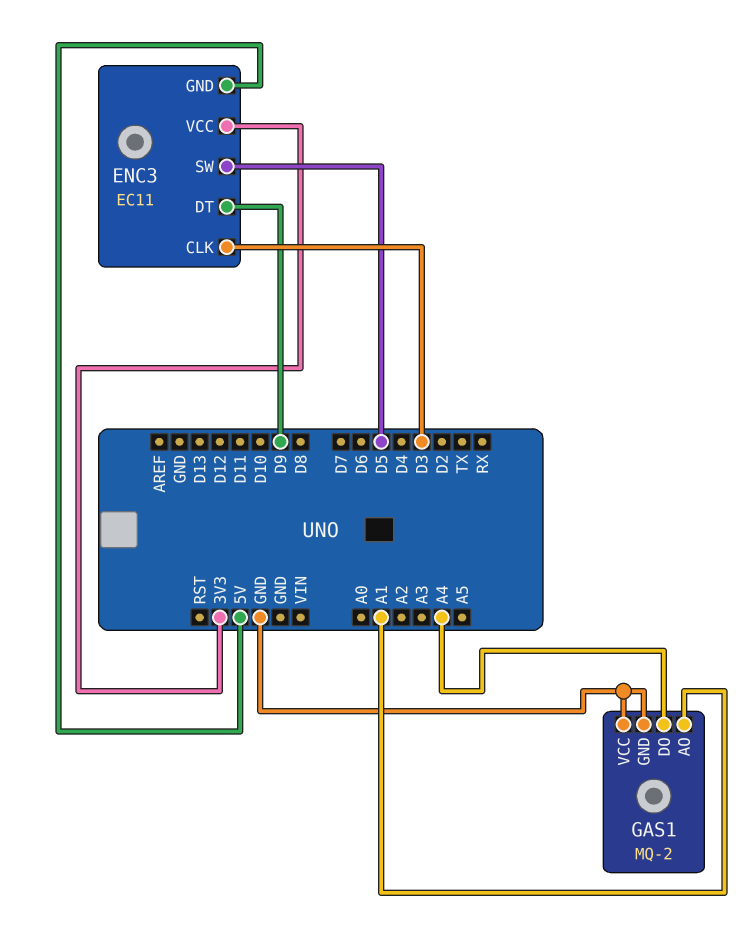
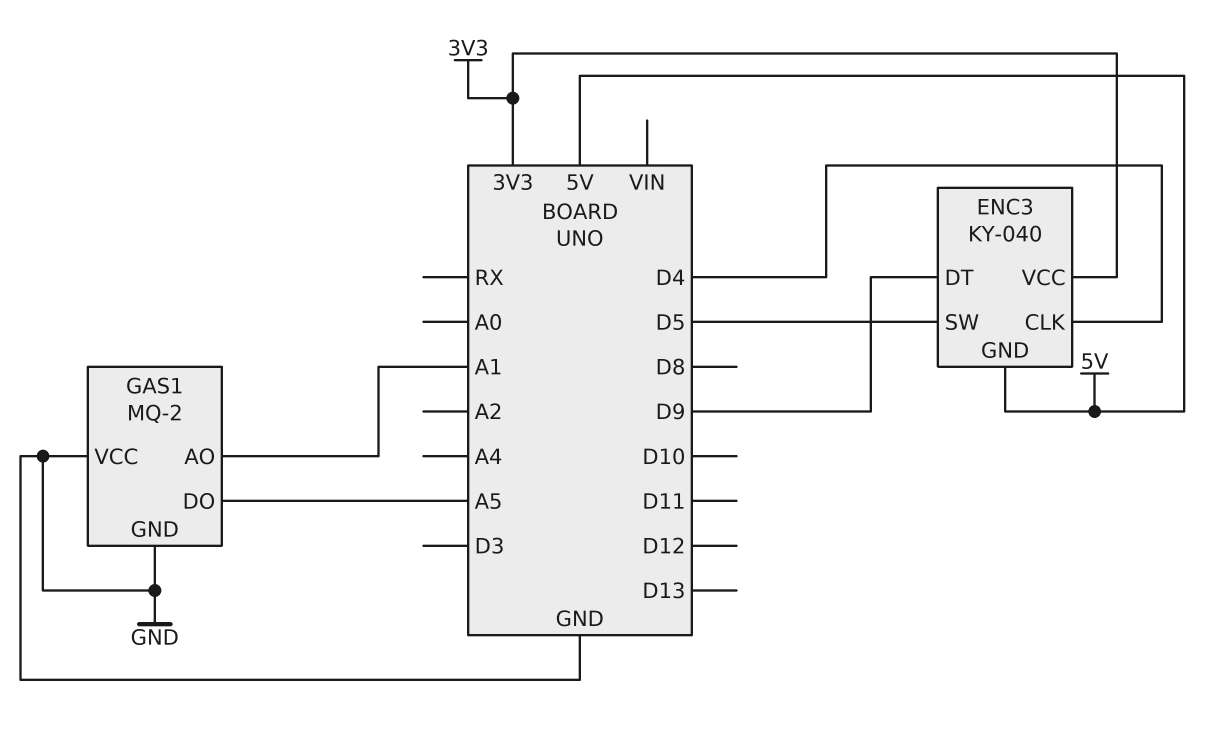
ENC3: EC11 -> KY-040
ENC3 pin CLK: D3 -> D4
GAS1 pin DO: A4 -> A5

